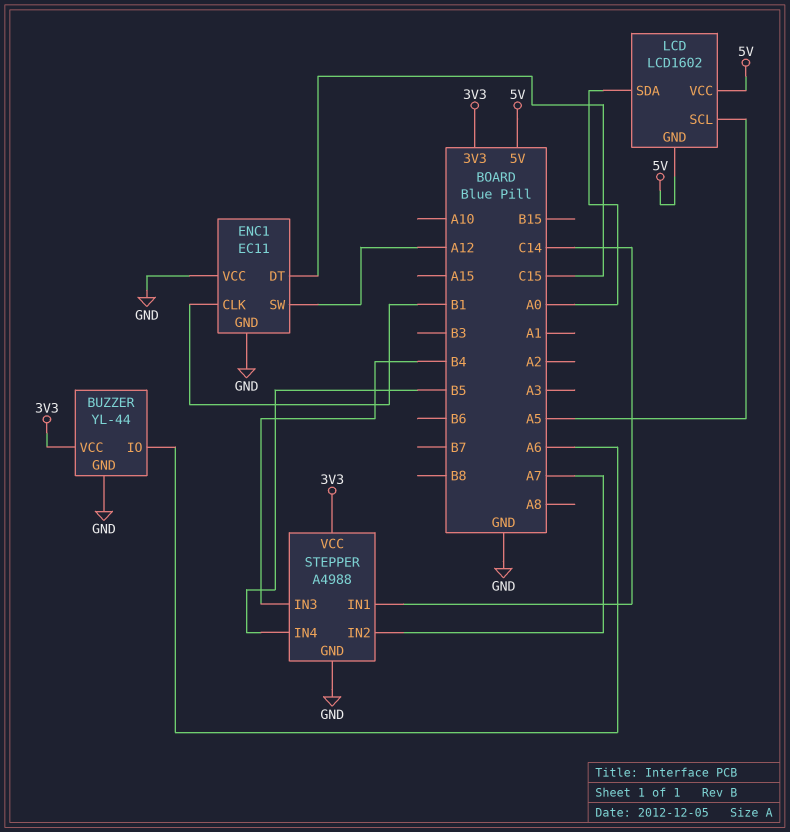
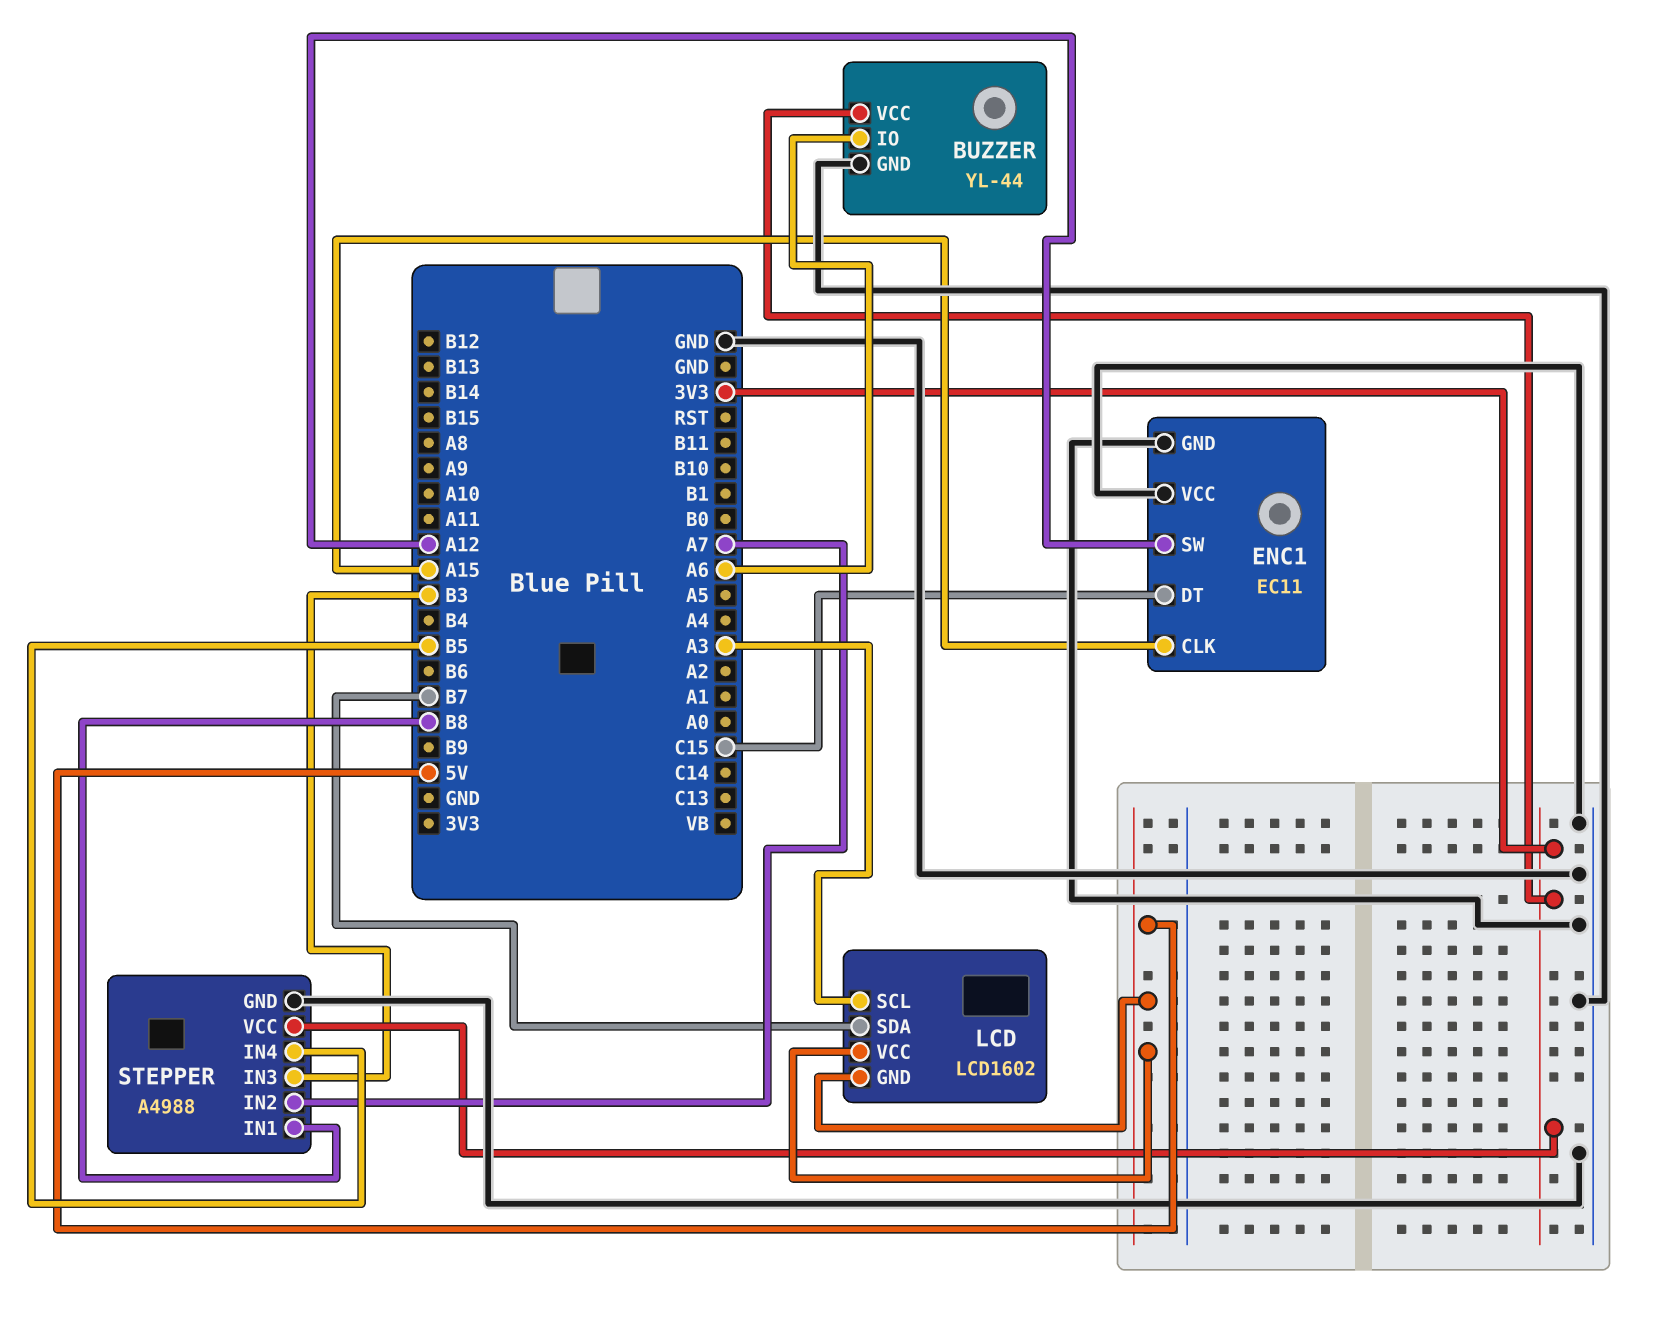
ENC1 pin CLK: B1 -> A15
LCD pin SCL: A5 -> A3
LCD pin SDA: A0 -> B7
STEPPER pin IN1: C14 -> B8
STEPPER pin IN3: B4 -> B3

